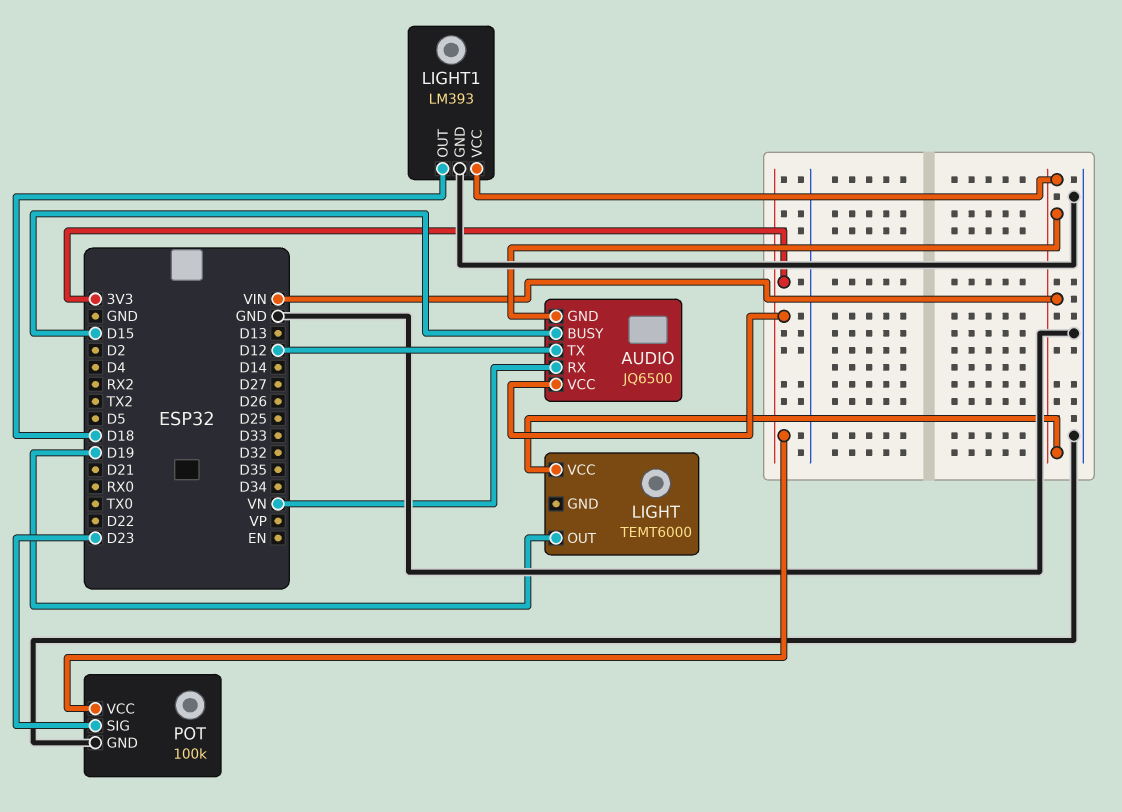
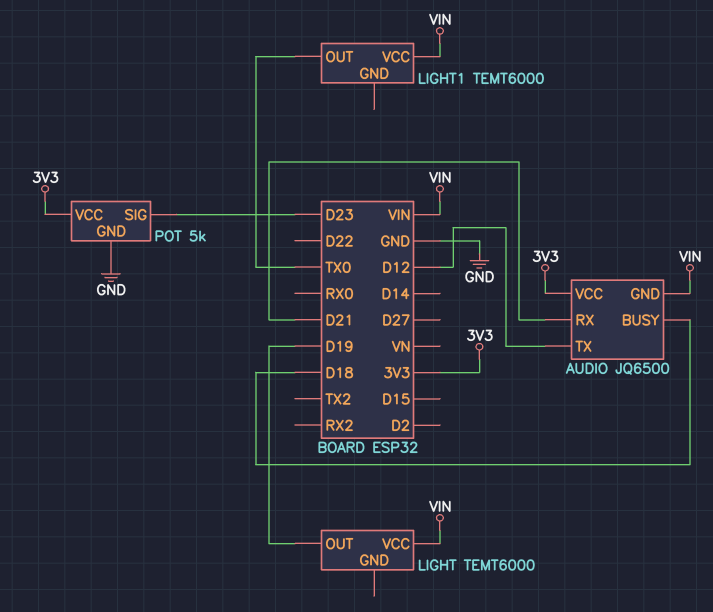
AUDIO pin BUSY: D15 -> D18
AUDIO pin RX: VN -> D21
LIGHT1: LM393 -> TEMT6000
LIGHT1 pin GND: GND -> none
LIGHT1 pin OUT: D18 -> TX0
POT: 100k -> 5k

